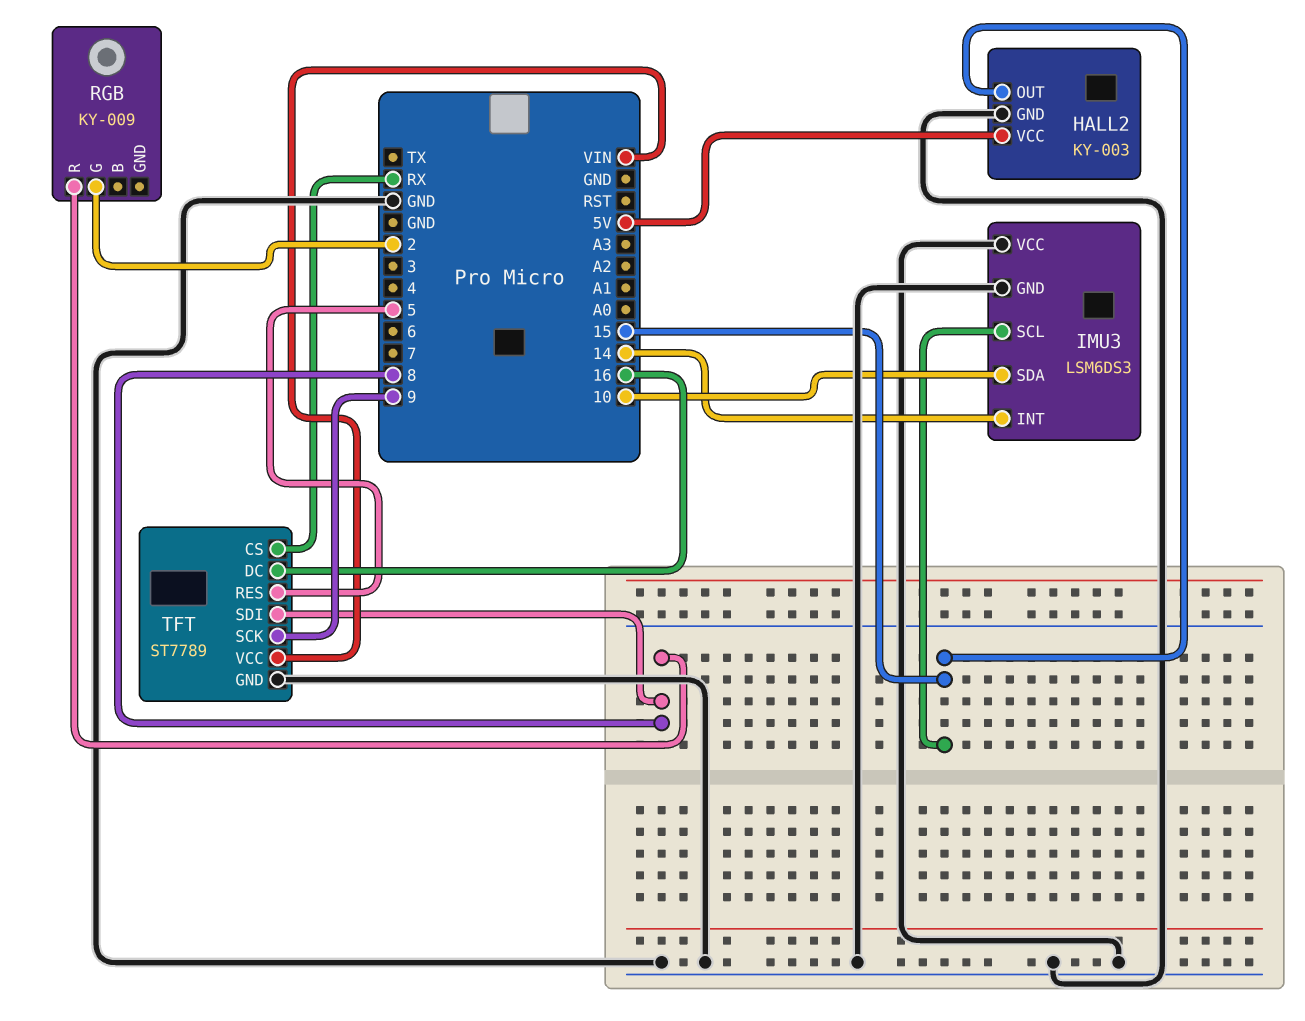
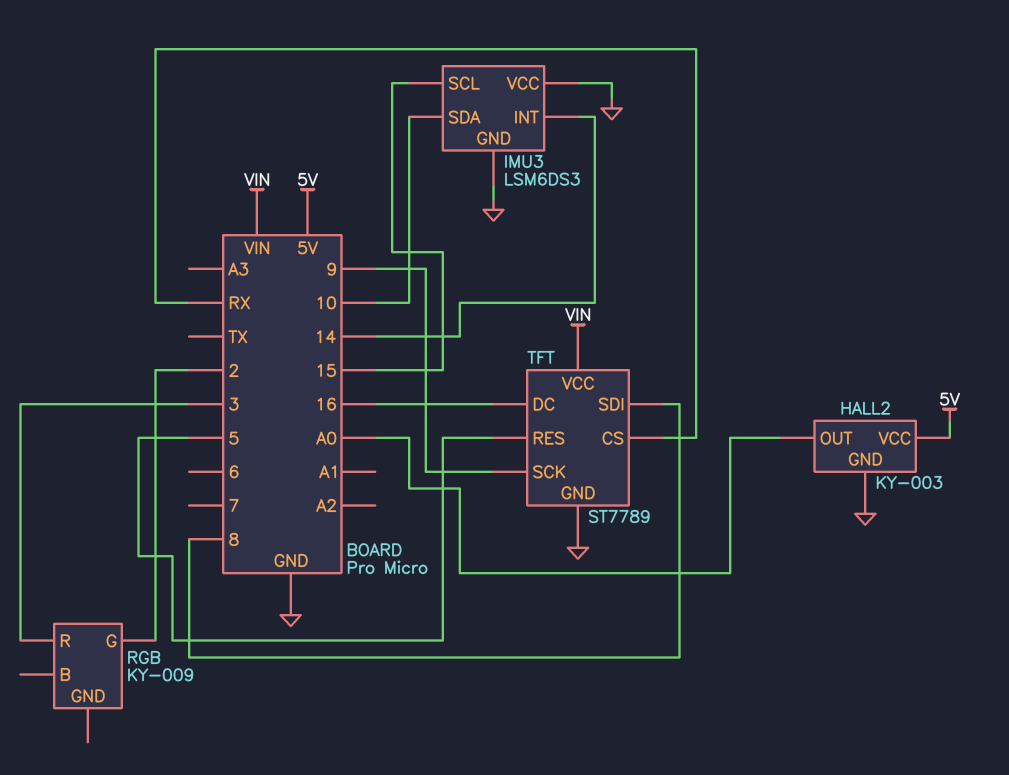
HALL2 pin OUT: 15 -> A0
RGB pin R: 8 -> 3

